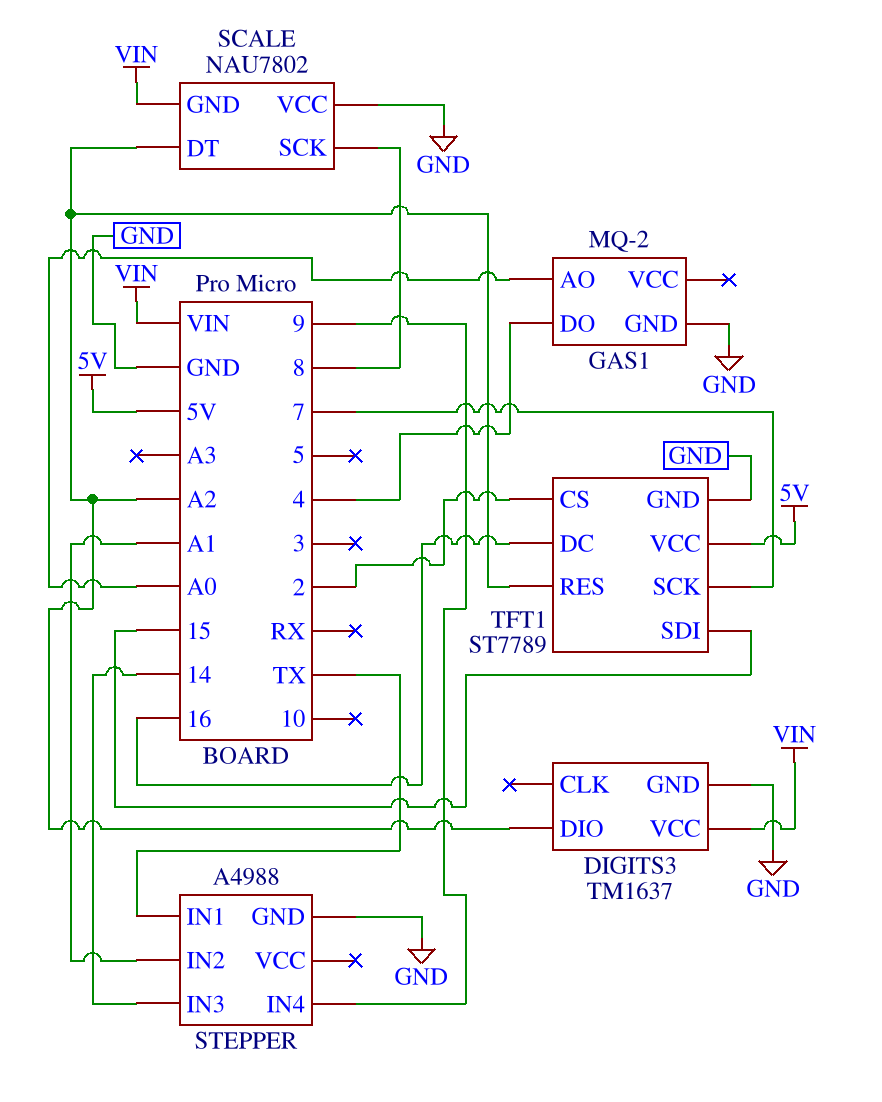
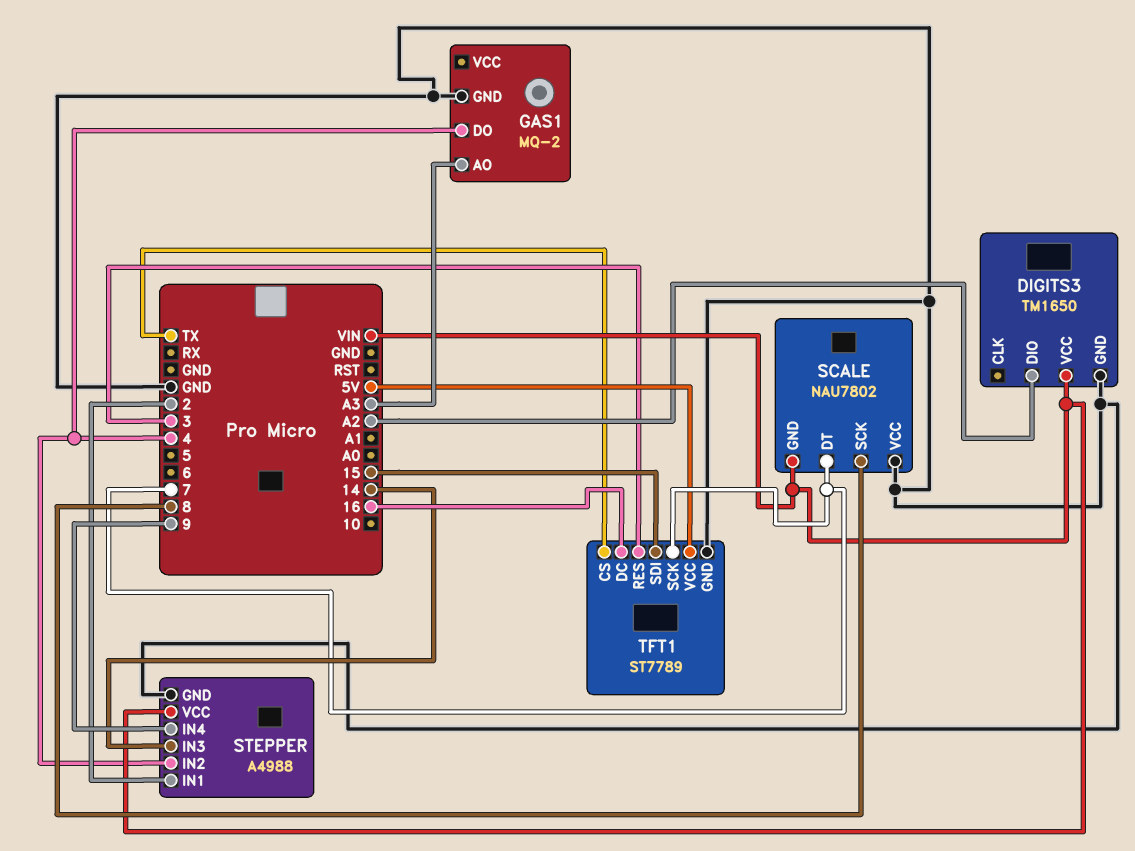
DIGITS3: TM1637 -> TM1650
GAS1 pin AO: A0 -> A3
SCALE pin DT: A2 -> 7
STEPPER pin IN1: TX -> 2
STEPPER pin IN2: A1 -> 4
STEPPER pin VCC: none -> VIN
TFT1 pin CS: 2 -> TX
TFT1 pin RES: A2 -> 3

